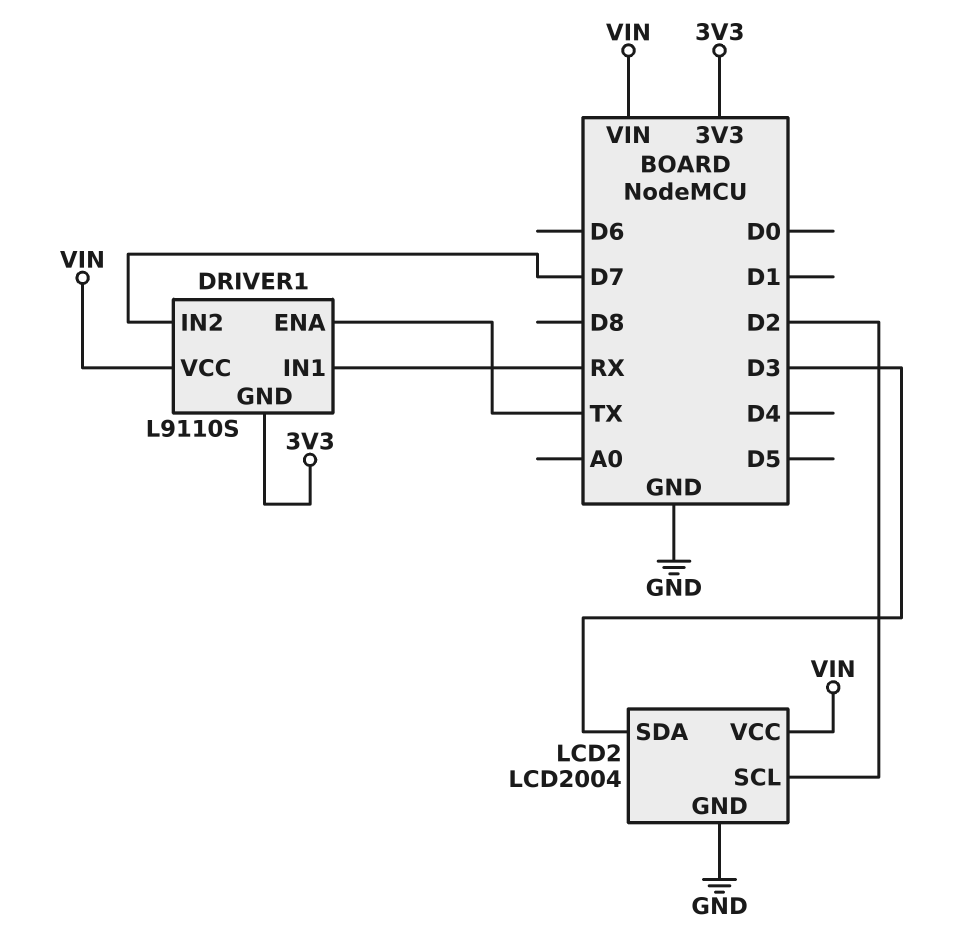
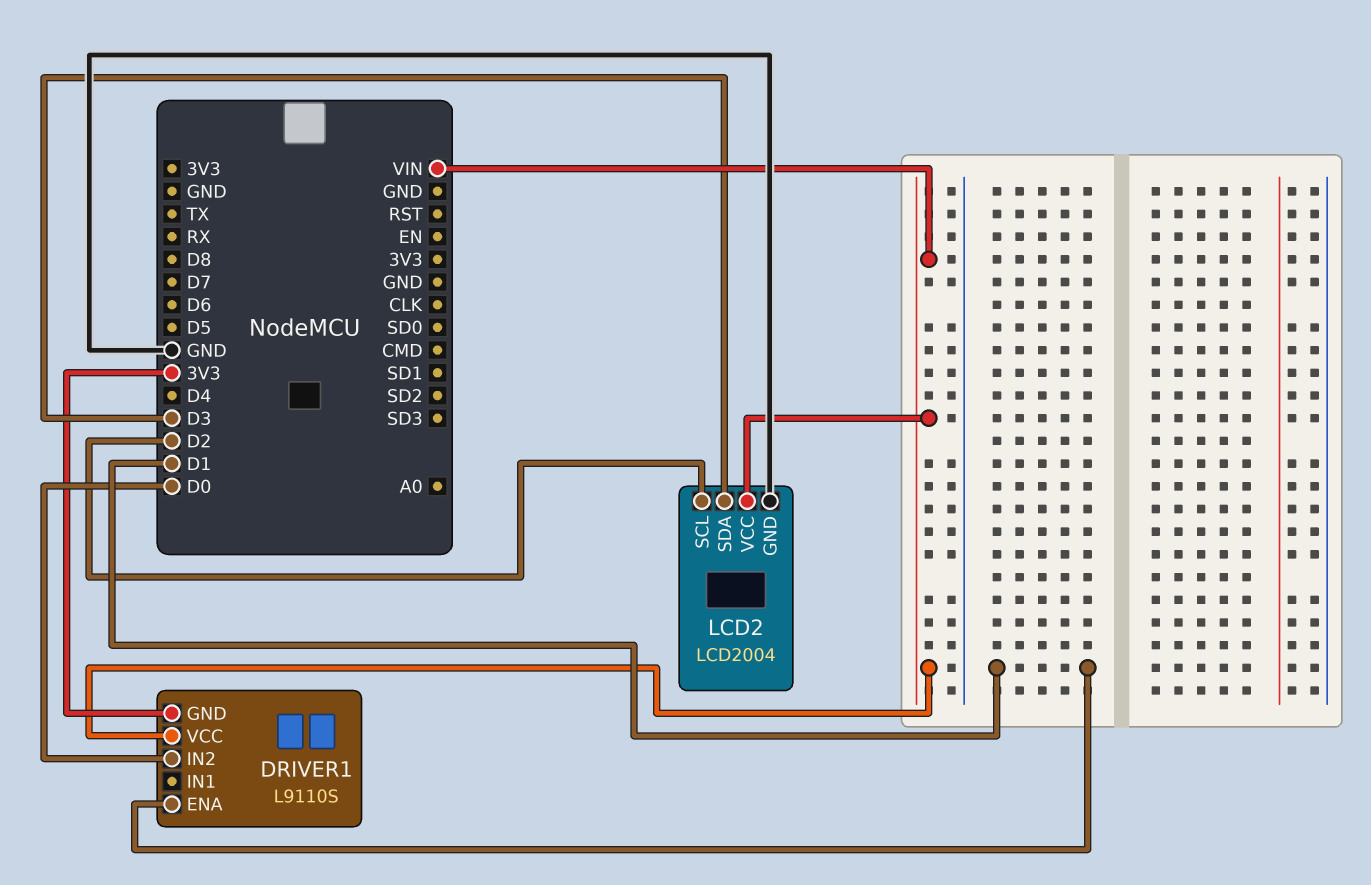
DRIVER1 pin ENA: TX -> D1
DRIVER1 pin IN1: RX -> none
DRIVER1 pin IN2: D7 -> D0

